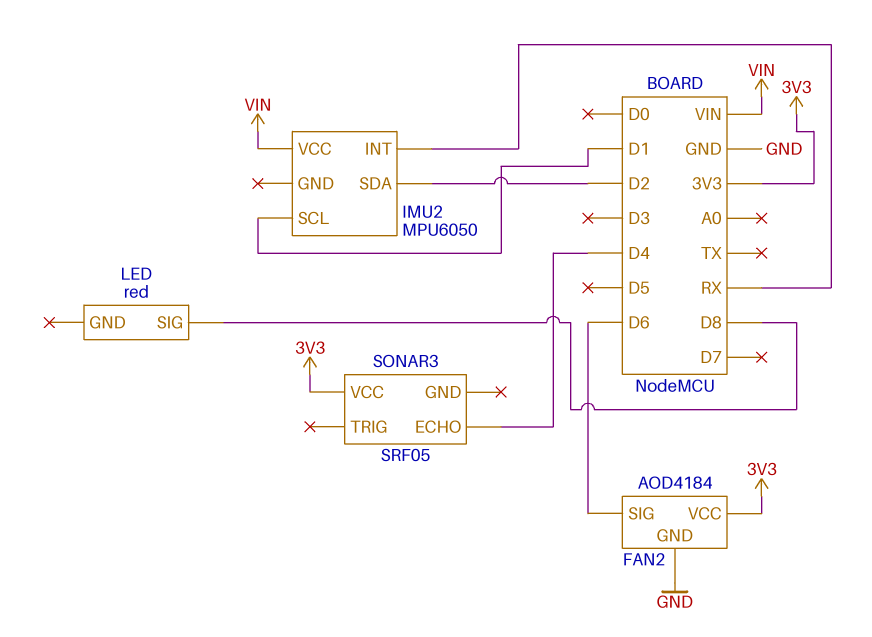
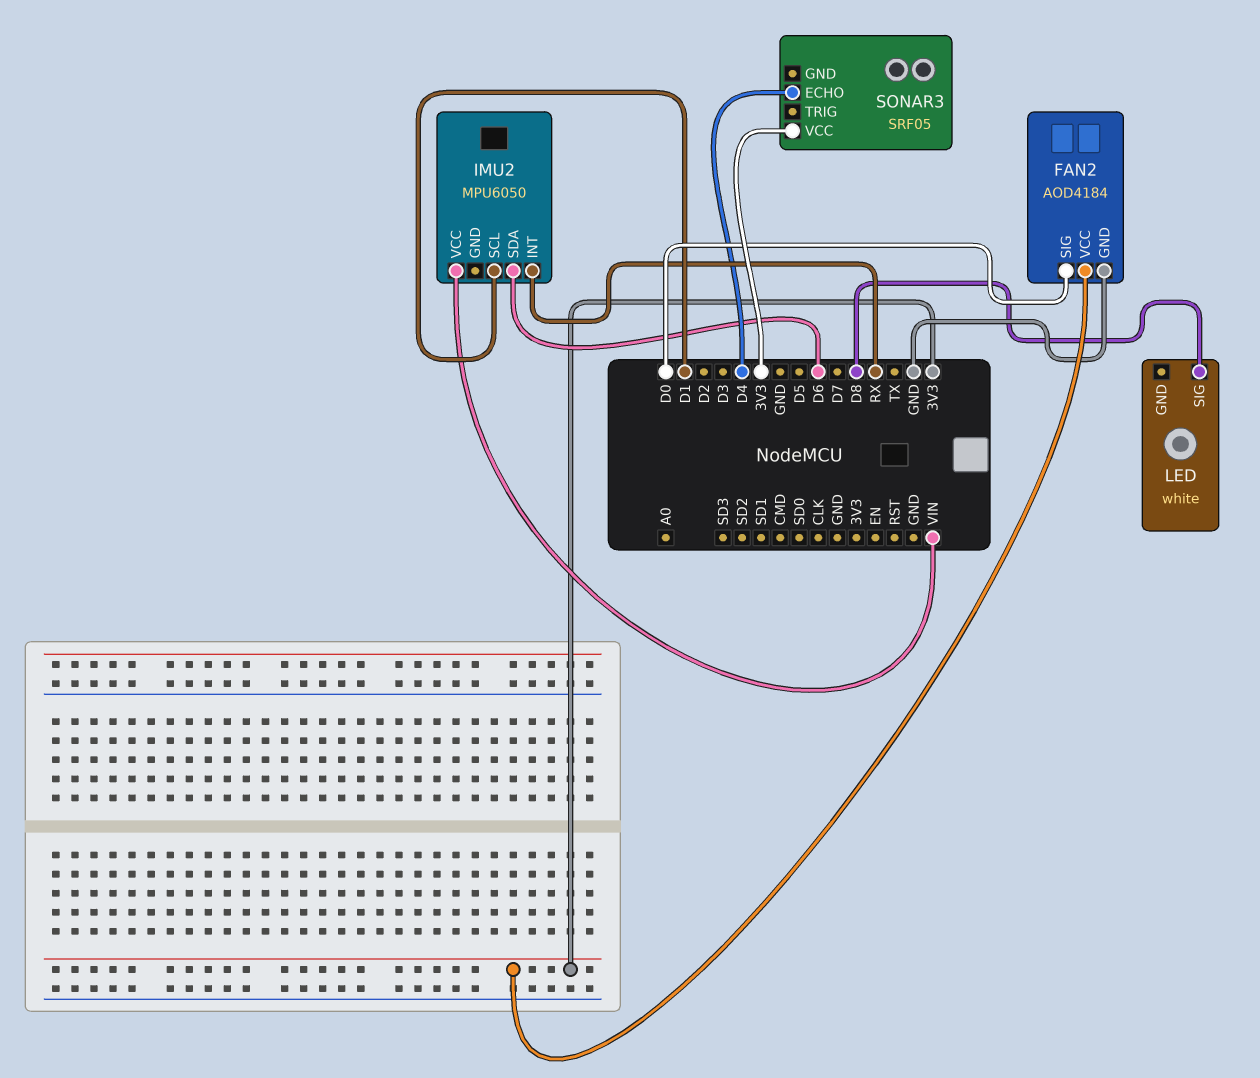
FAN2 pin SIG: D6 -> D0
IMU2 pin SDA: D2 -> D6
LED: red -> white

